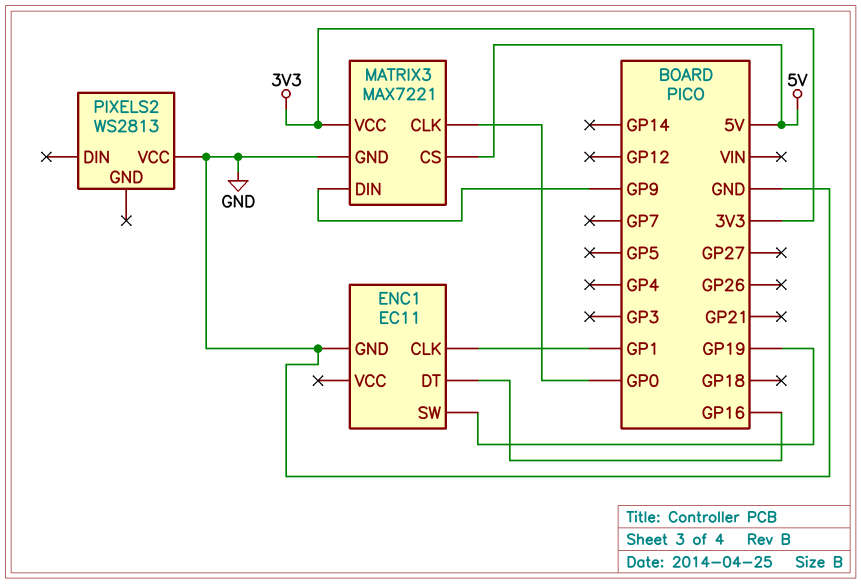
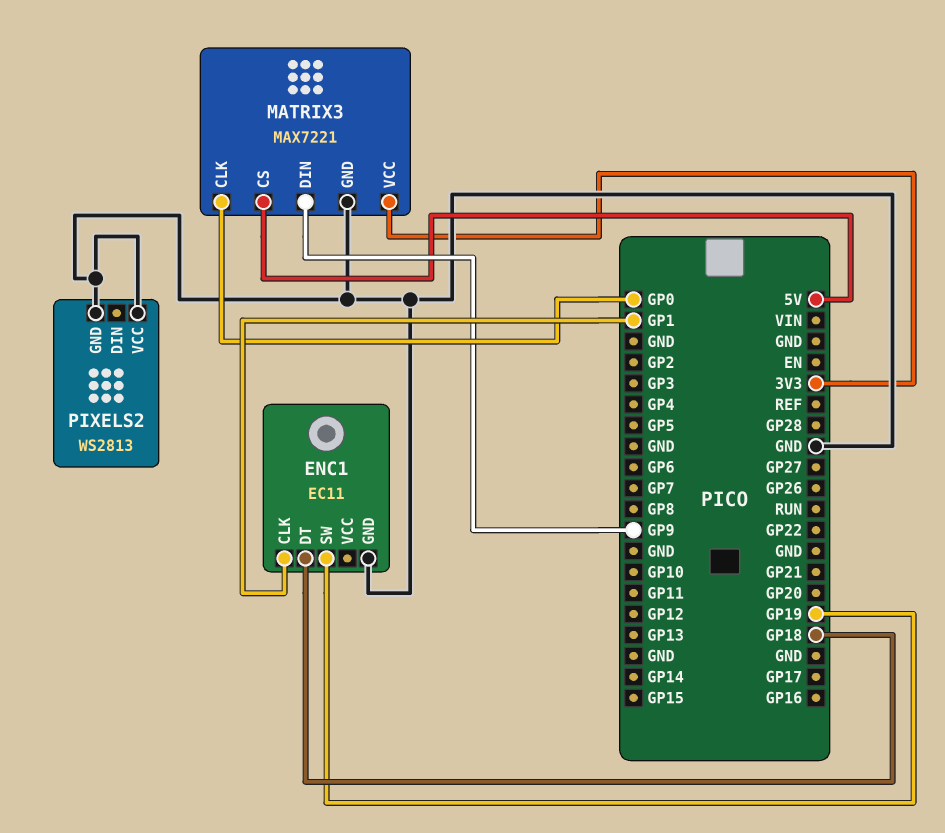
ENC1 pin DT: GP16 -> GP18
PIXELS2 pin GND: none -> GND

